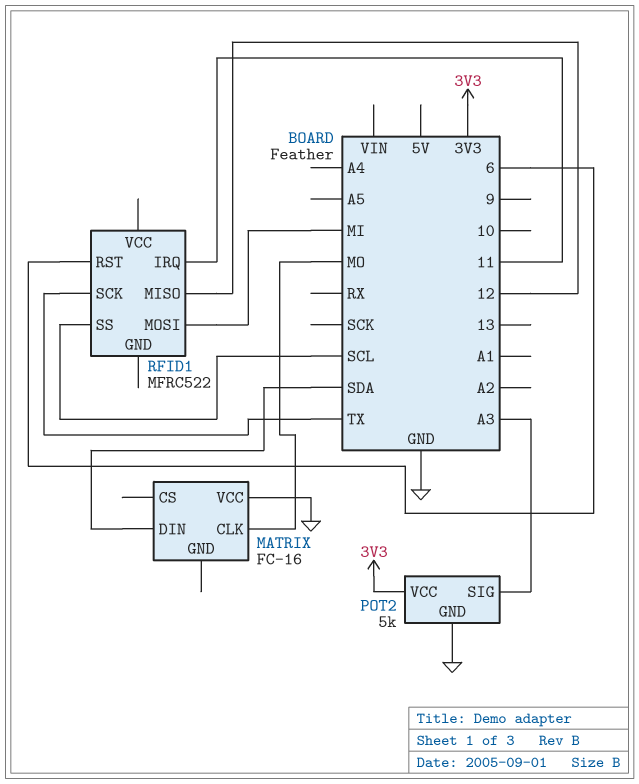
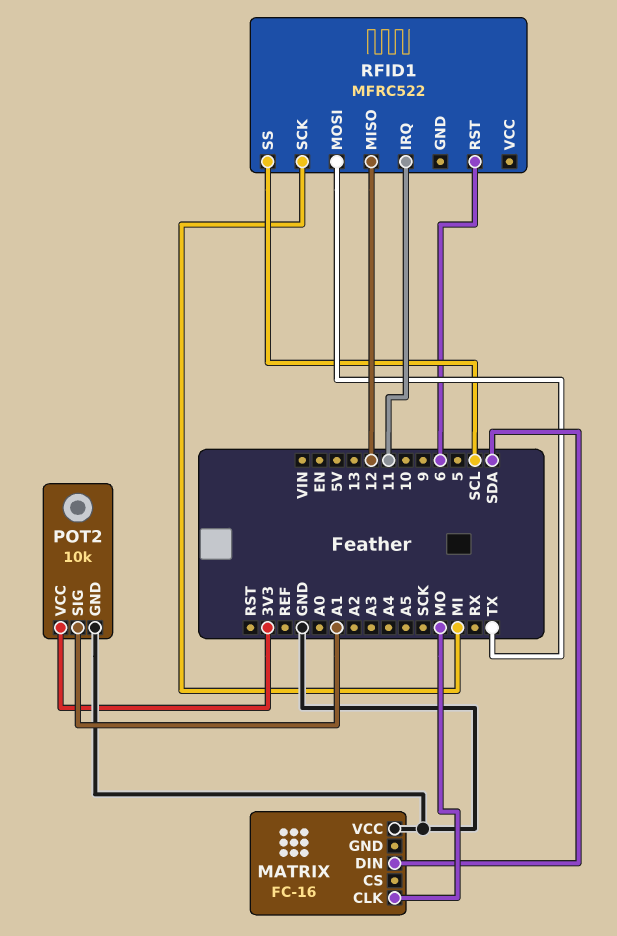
POT2: 5k -> 10k
POT2 pin SIG: A3 -> A1
RFID1 pin MOSI: MI -> TX
RFID1 pin SCK: TX -> MI

